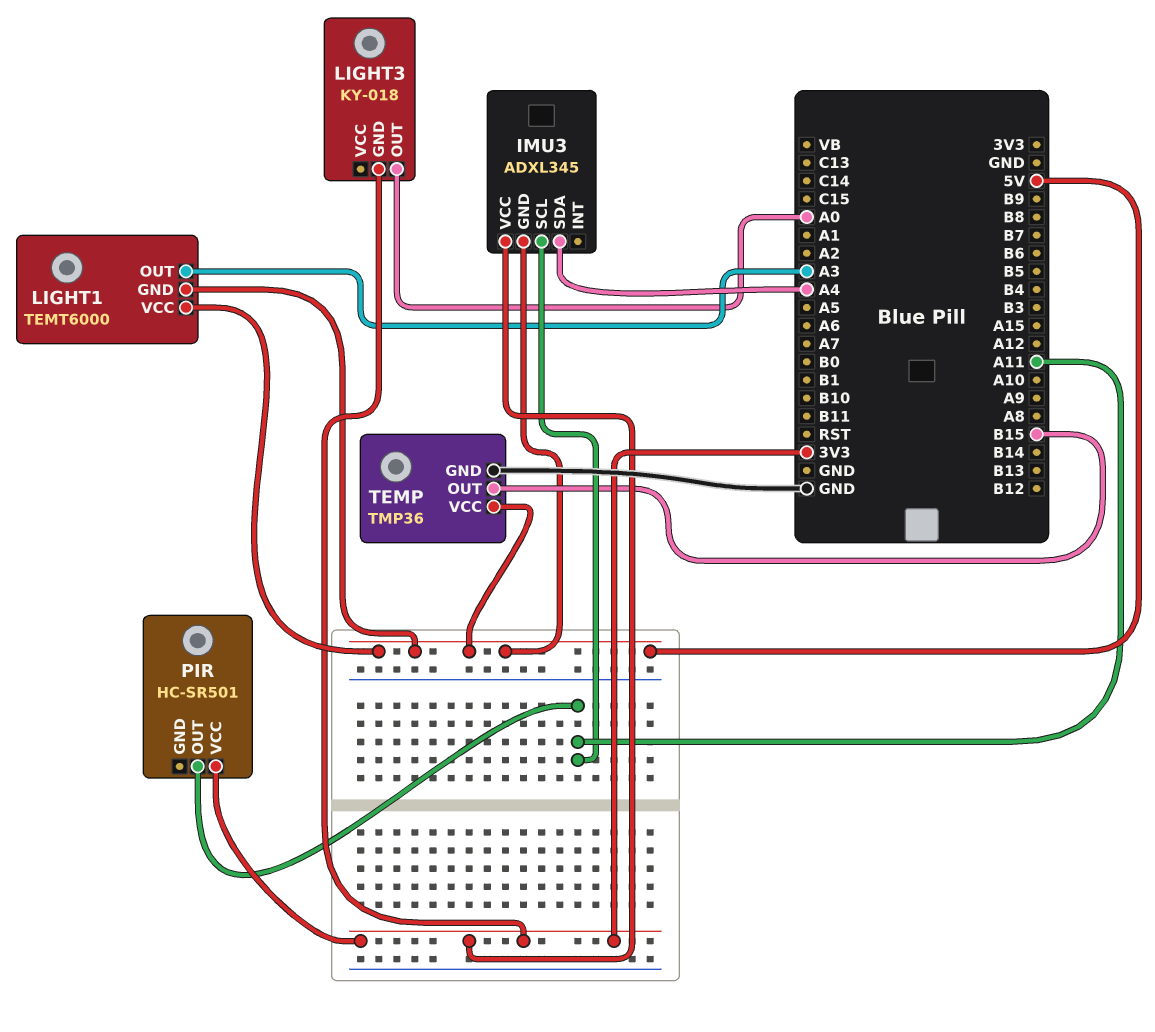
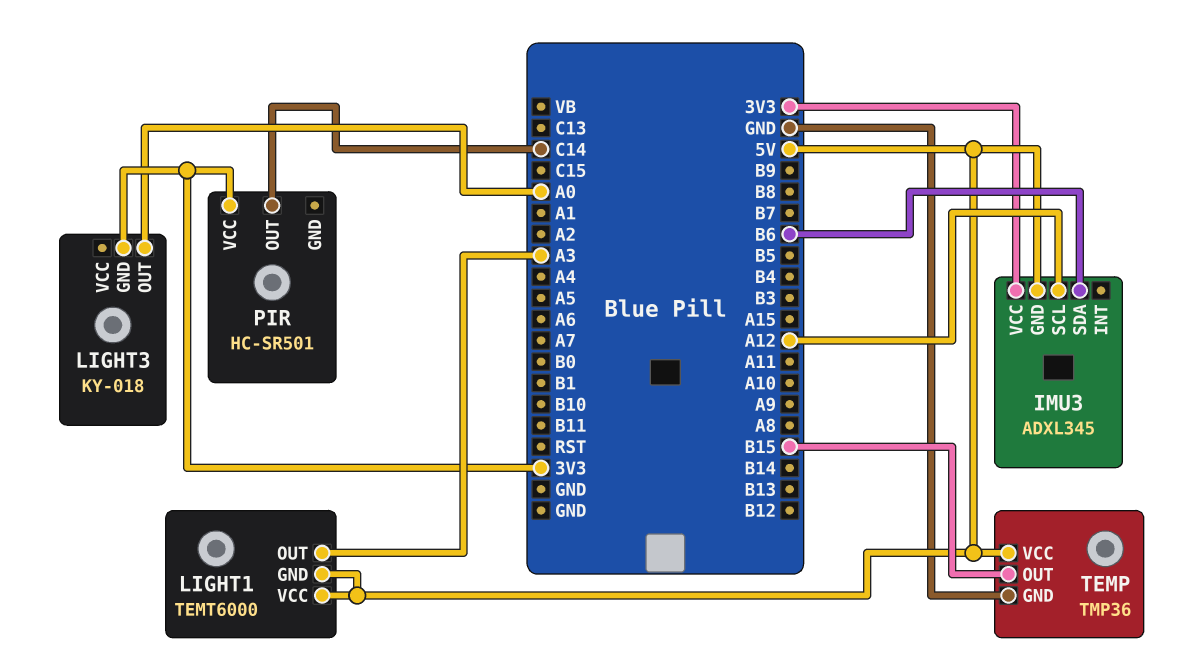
IMU3 pin SCL: A11 -> A12
IMU3 pin SDA: A4 -> B6
PIR pin OUT: A11 -> C14

